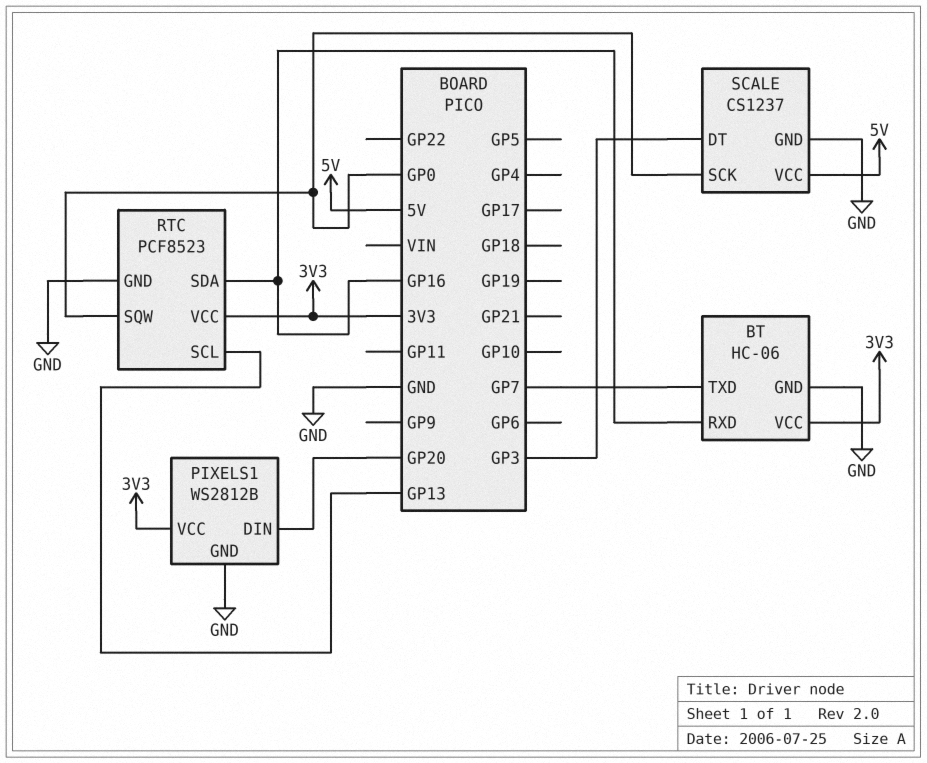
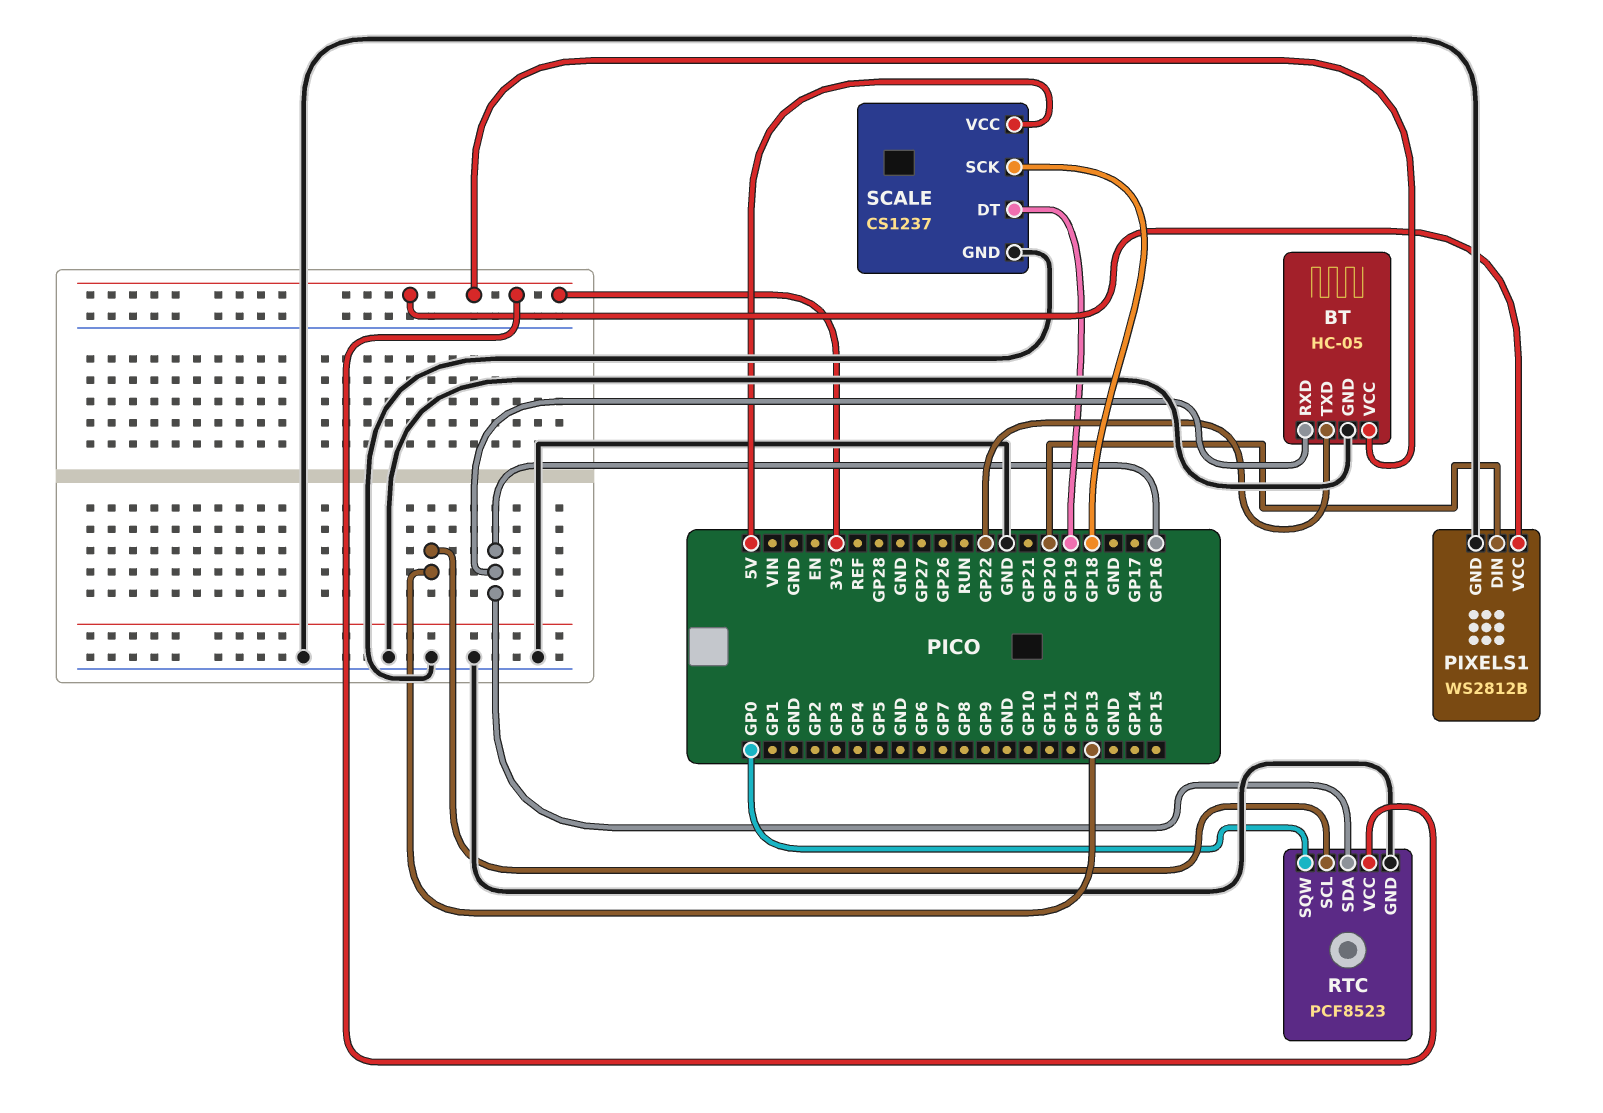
BT: HC-06 -> HC-05
BT pin TXD: GP7 -> GP22
SCALE pin DT: GP3 -> GP19
SCALE pin SCK: GP0 -> GP18

